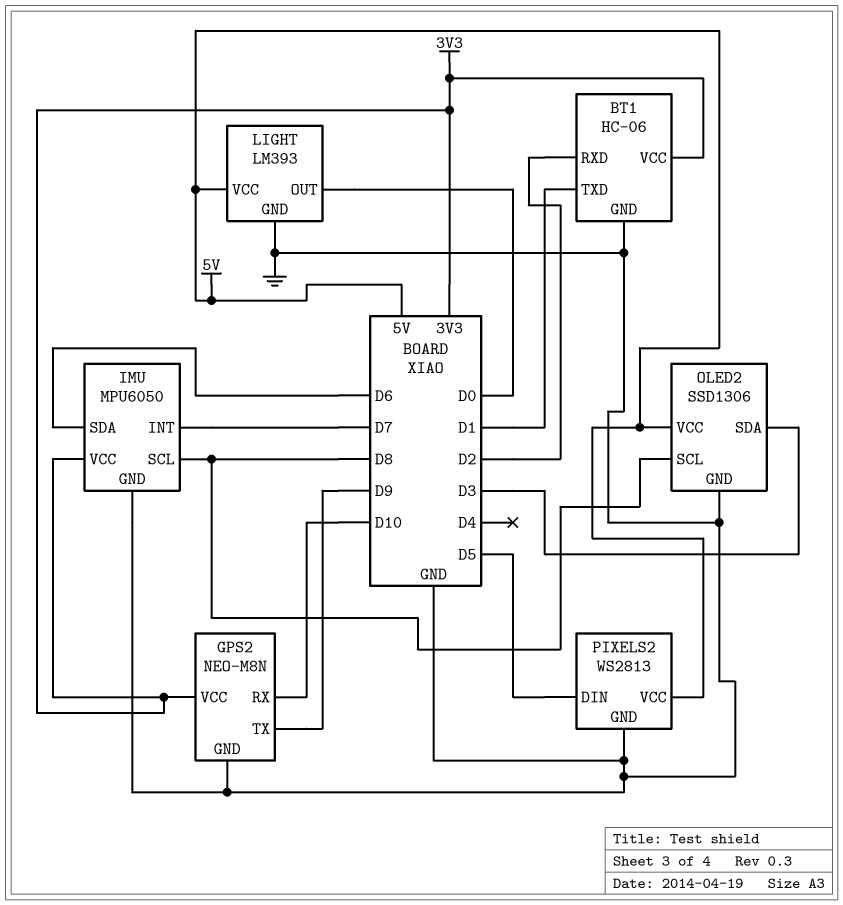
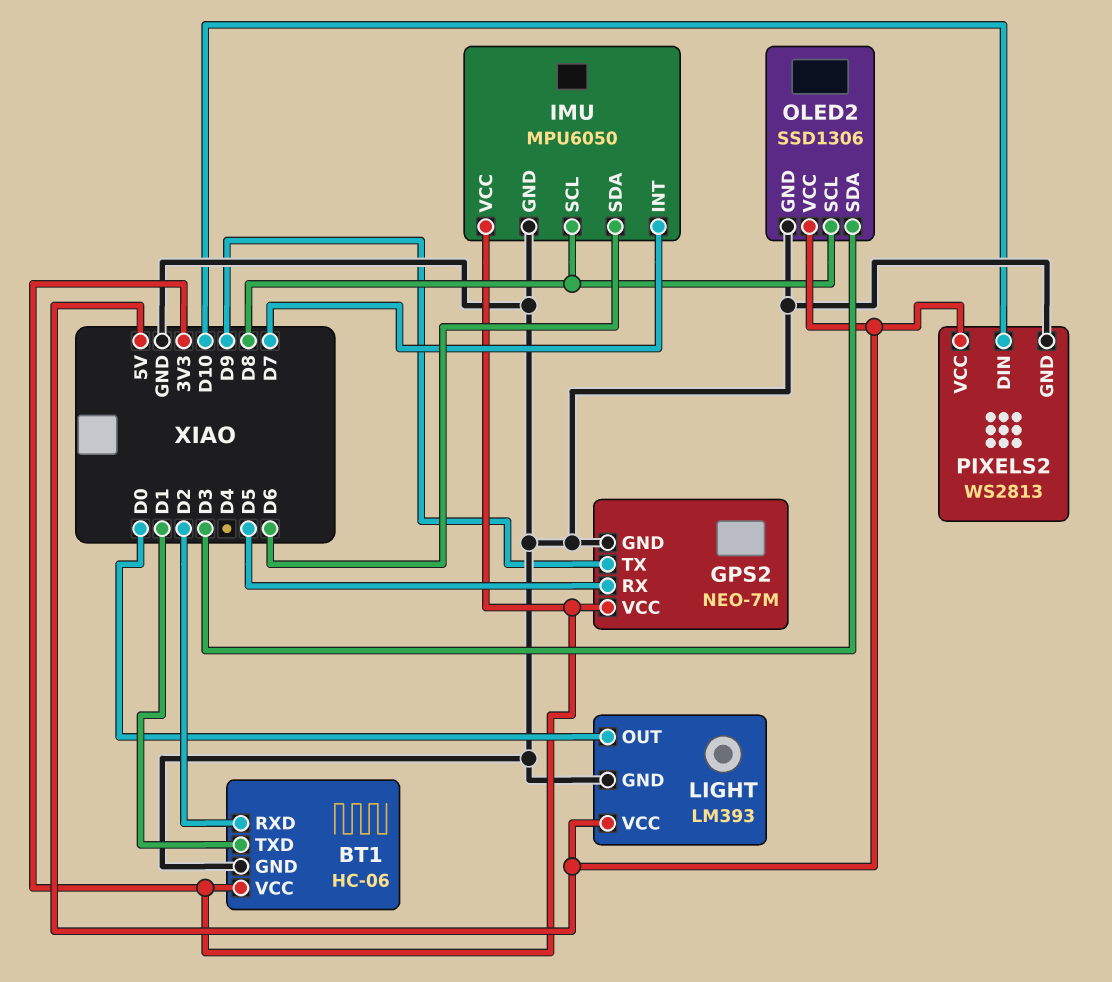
GPS2: NEO-M8N -> NEO-7M
GPS2 pin RX: D10 -> D5
PIXELS2 pin DIN: D5 -> D10

